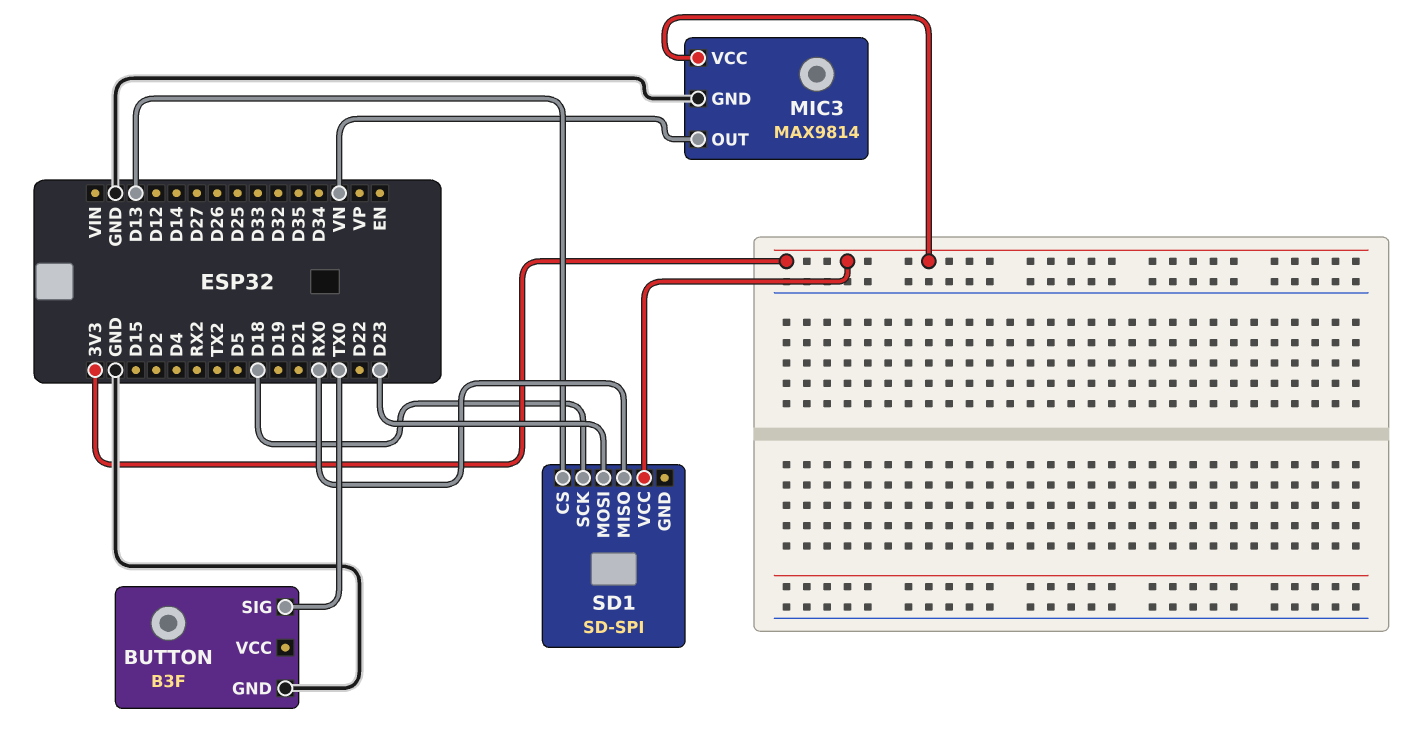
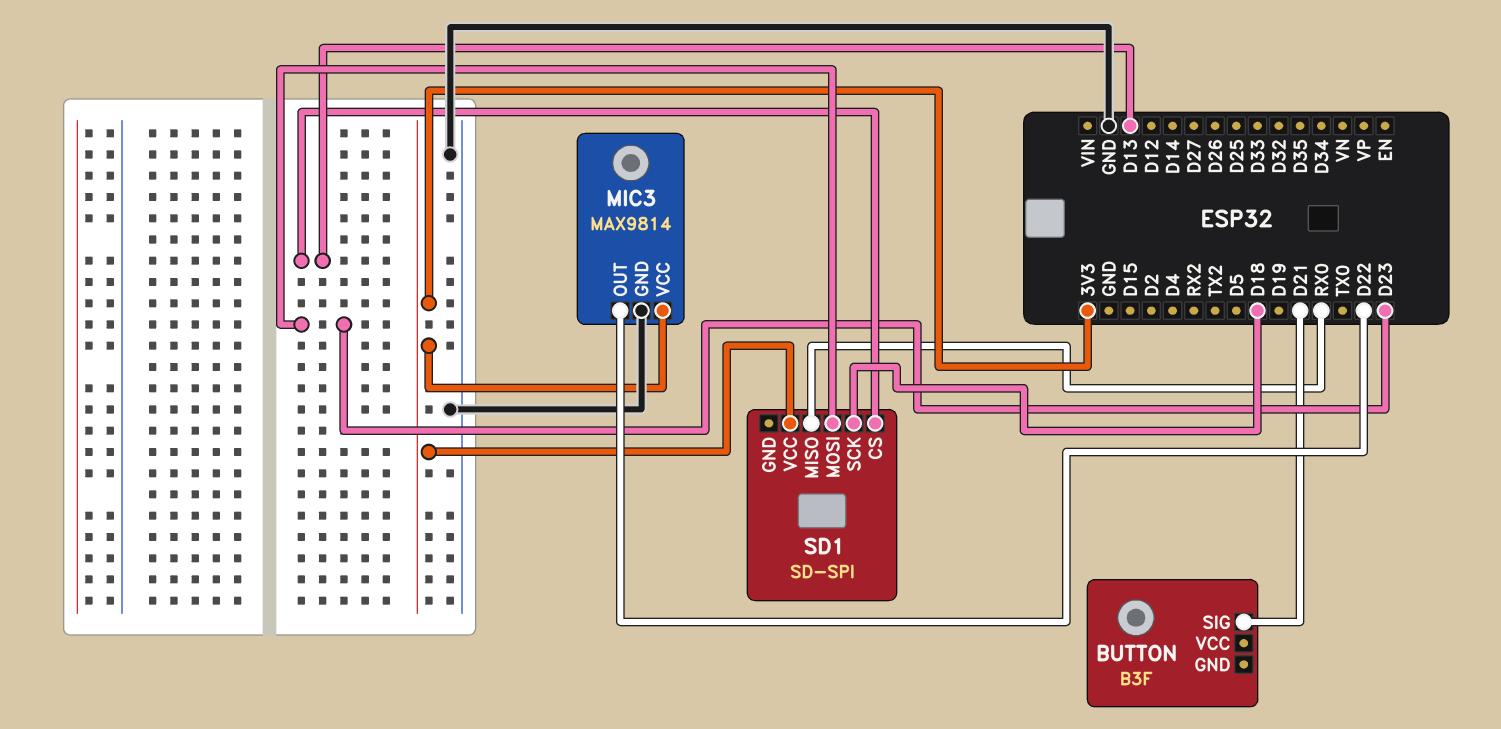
BUTTON pin GND: GND -> none
BUTTON pin SIG: TX0 -> D21
MIC3 pin OUT: VN -> D22

